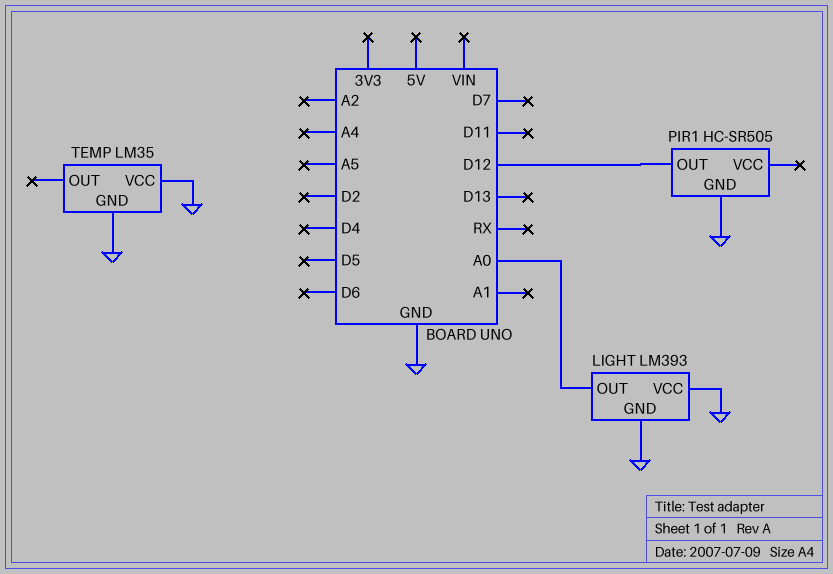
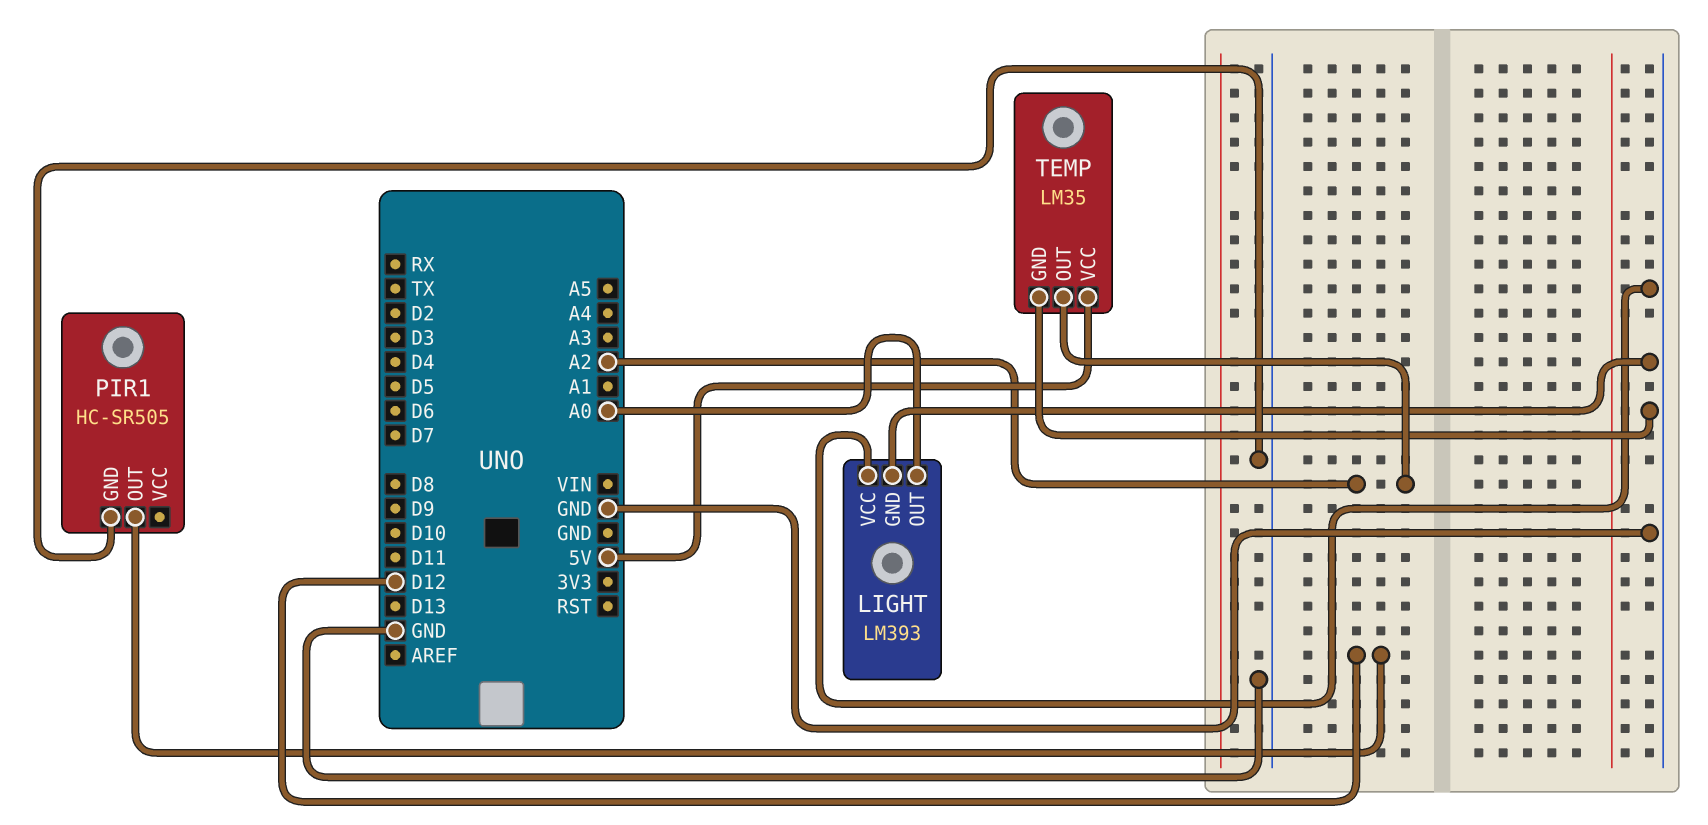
TEMP pin OUT: none -> A2
TEMP pin VCC: GND -> 5V

